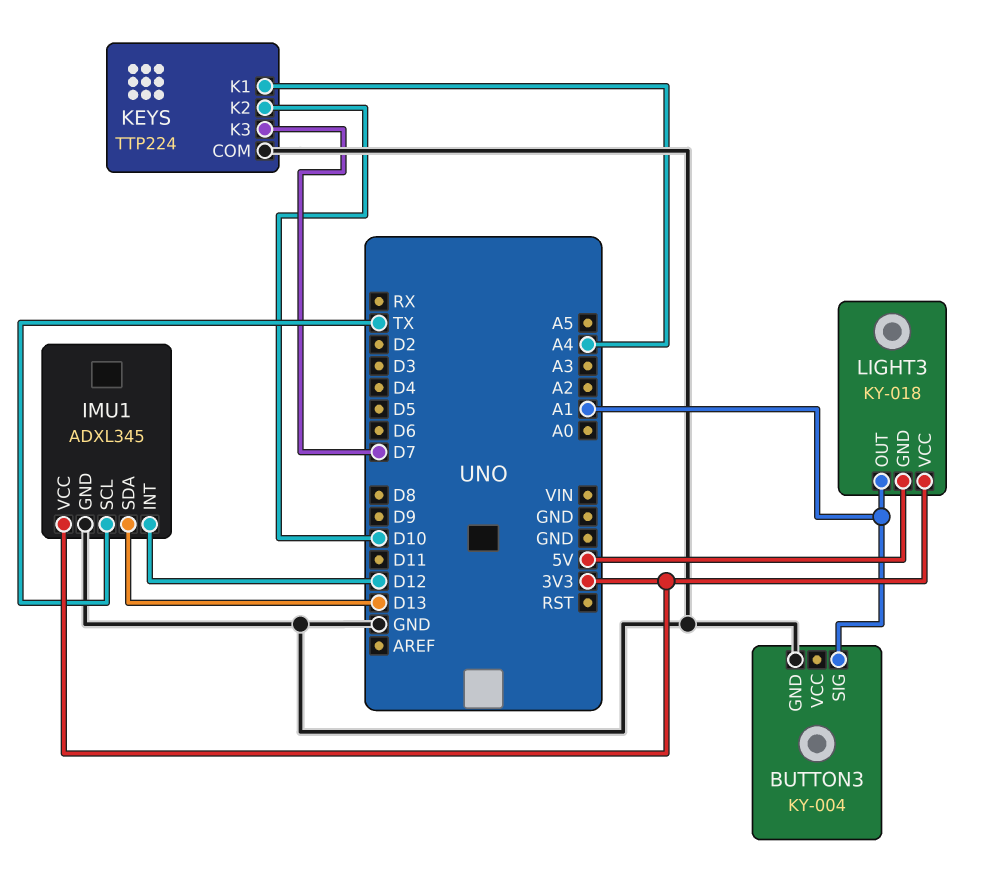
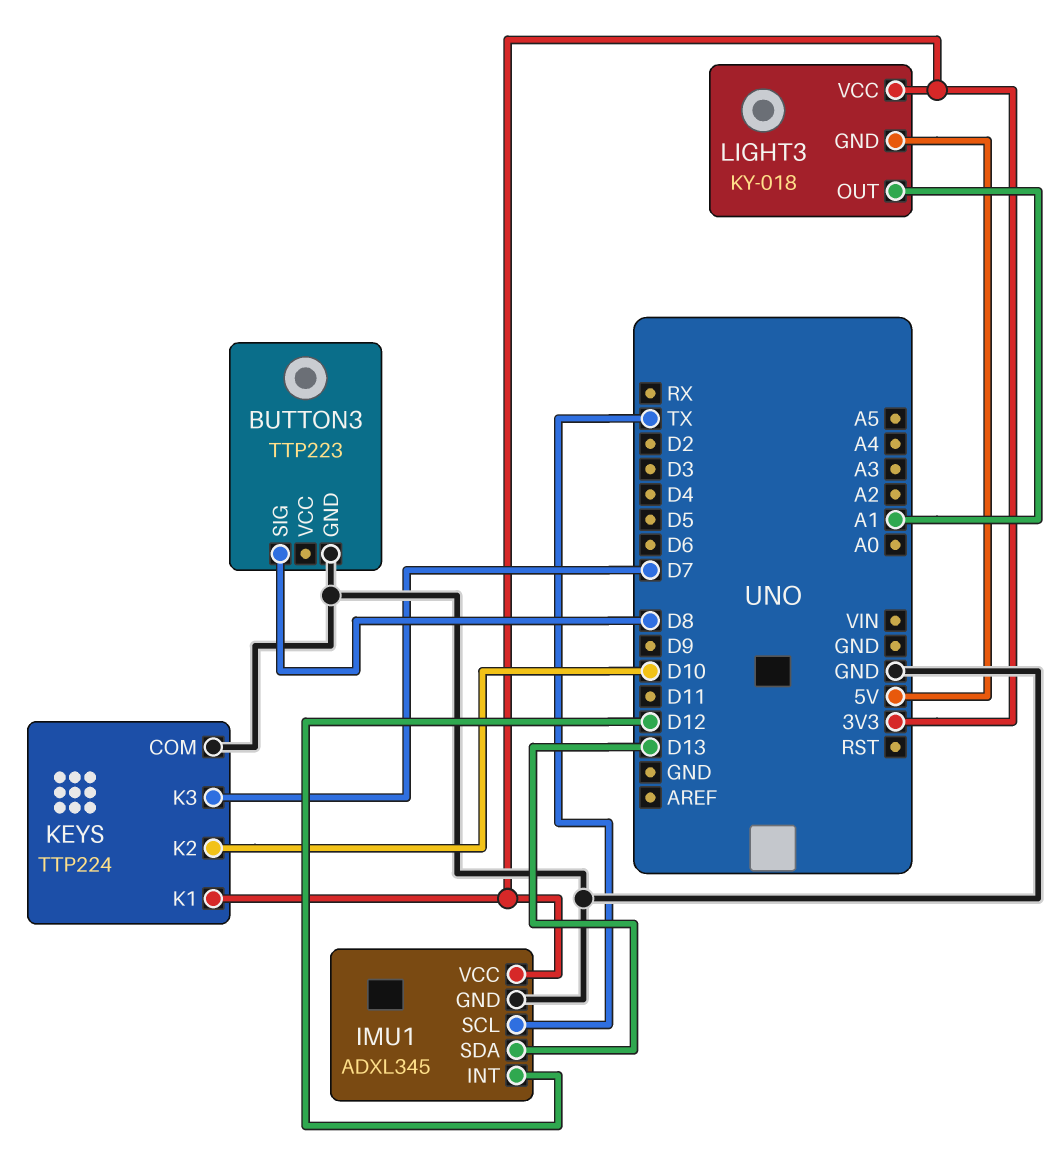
BUTTON3: KY-004 -> TTP223
BUTTON3 pin SIG: A1 -> D8
KEYS pin K1: A4 -> 3V3

